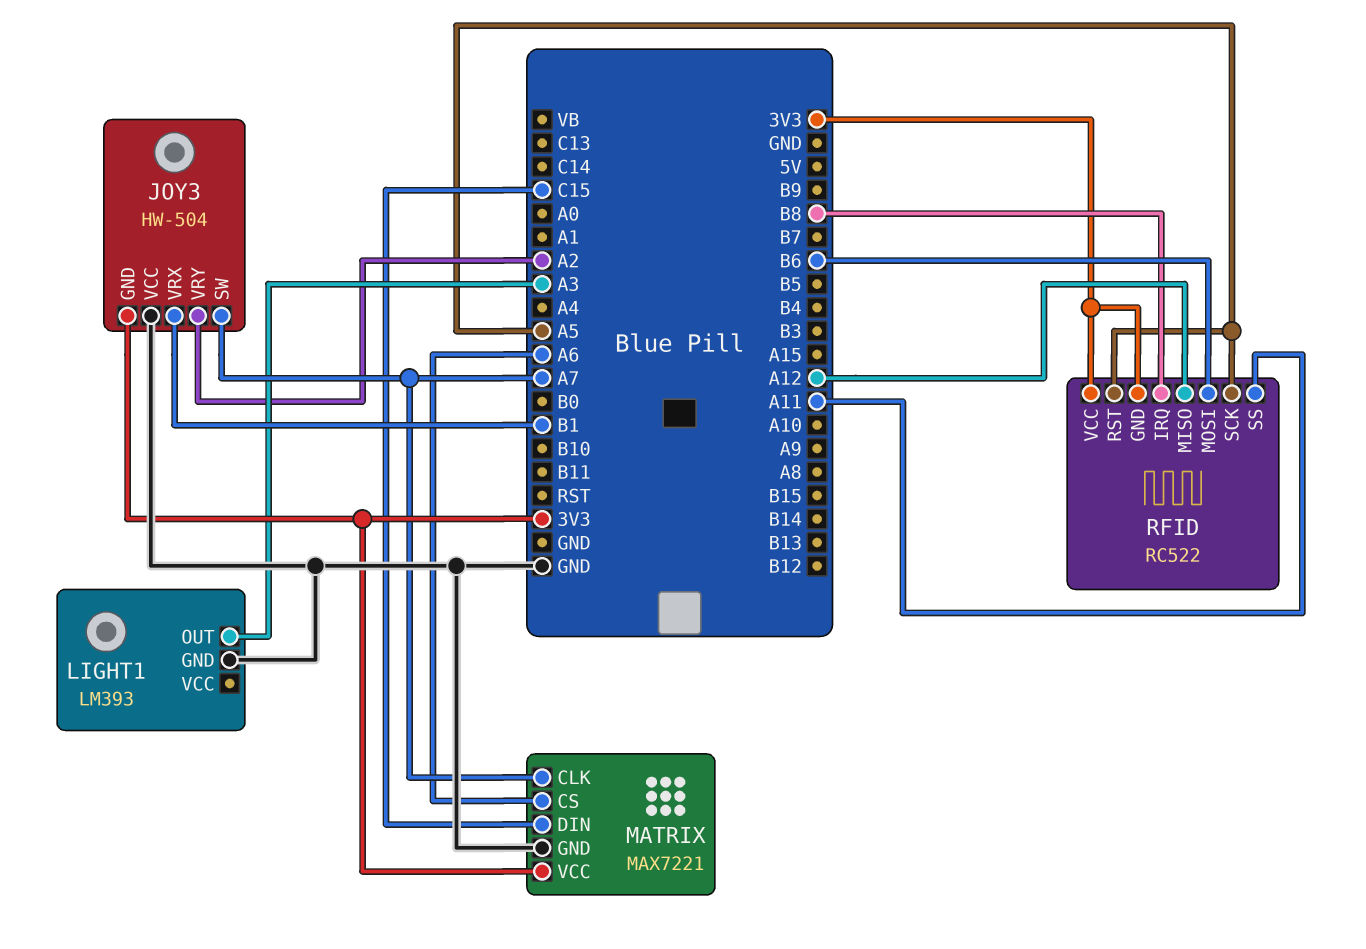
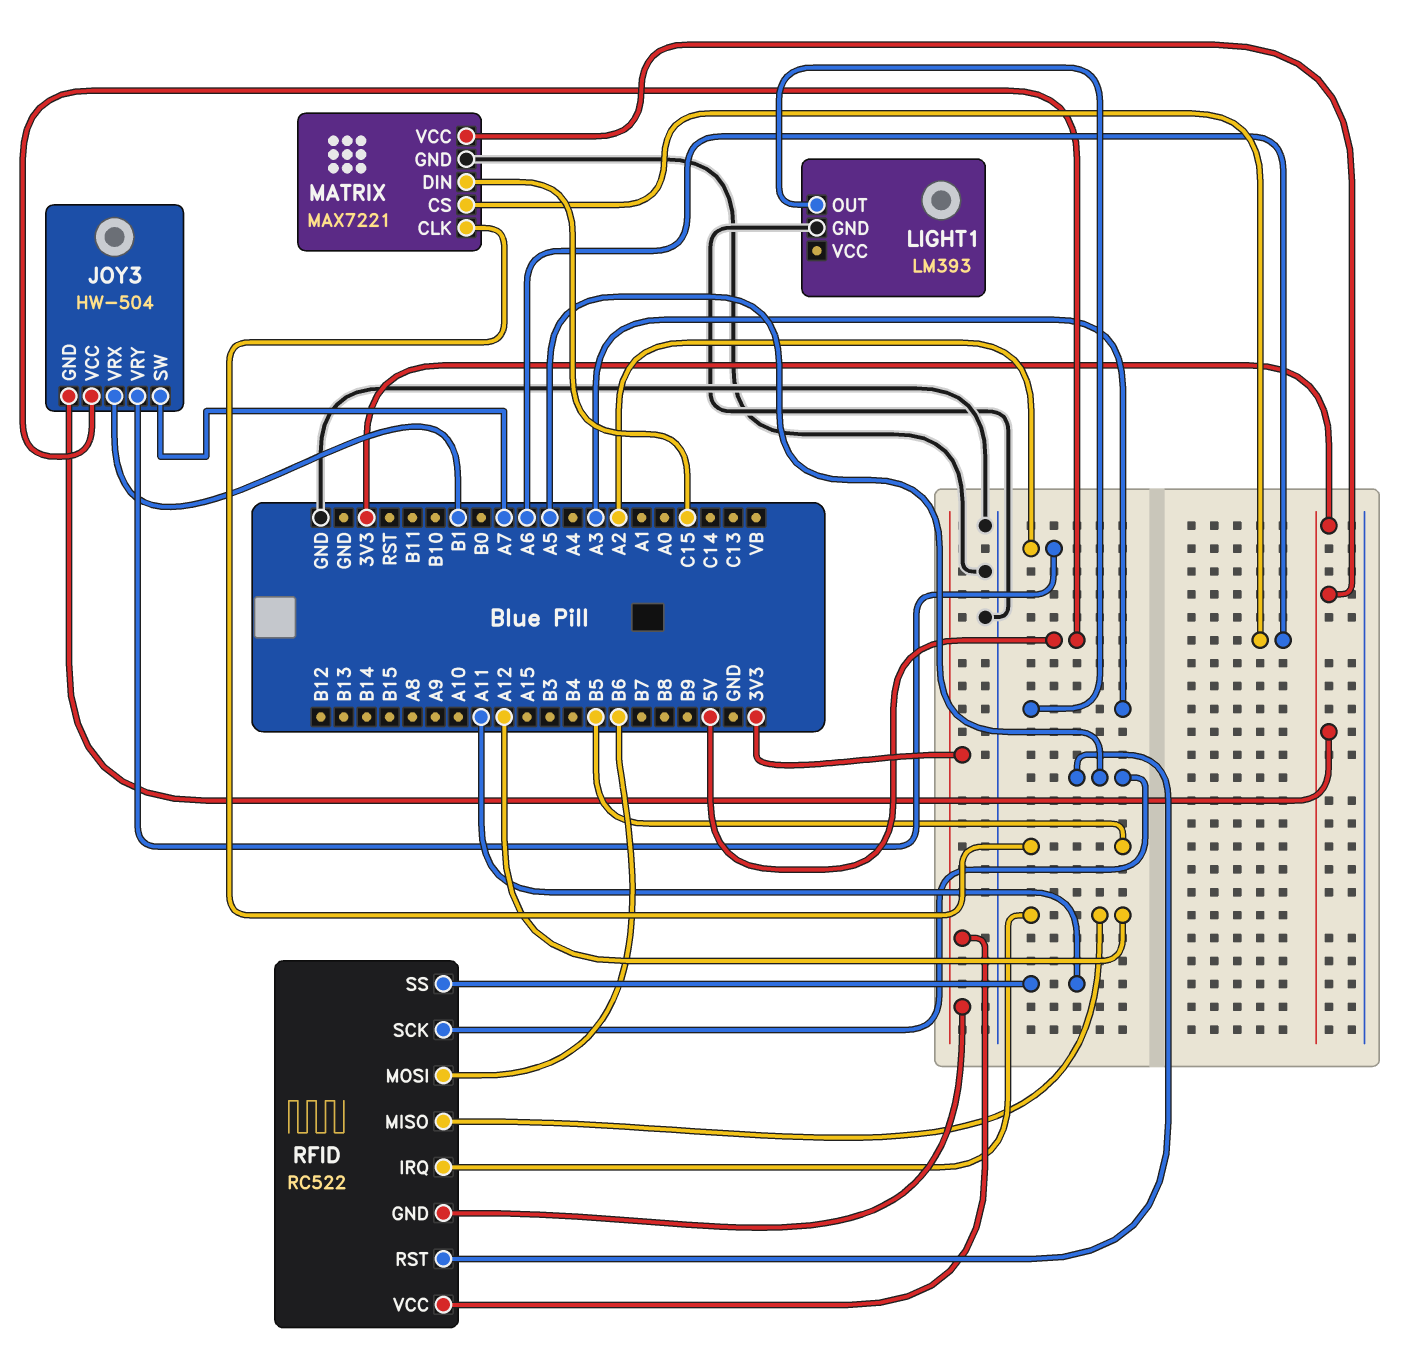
JOY3 pin VCC: GND -> 5V
MATRIX pin CLK: A7 -> B5
RFID pin IRQ: B8 -> A12

